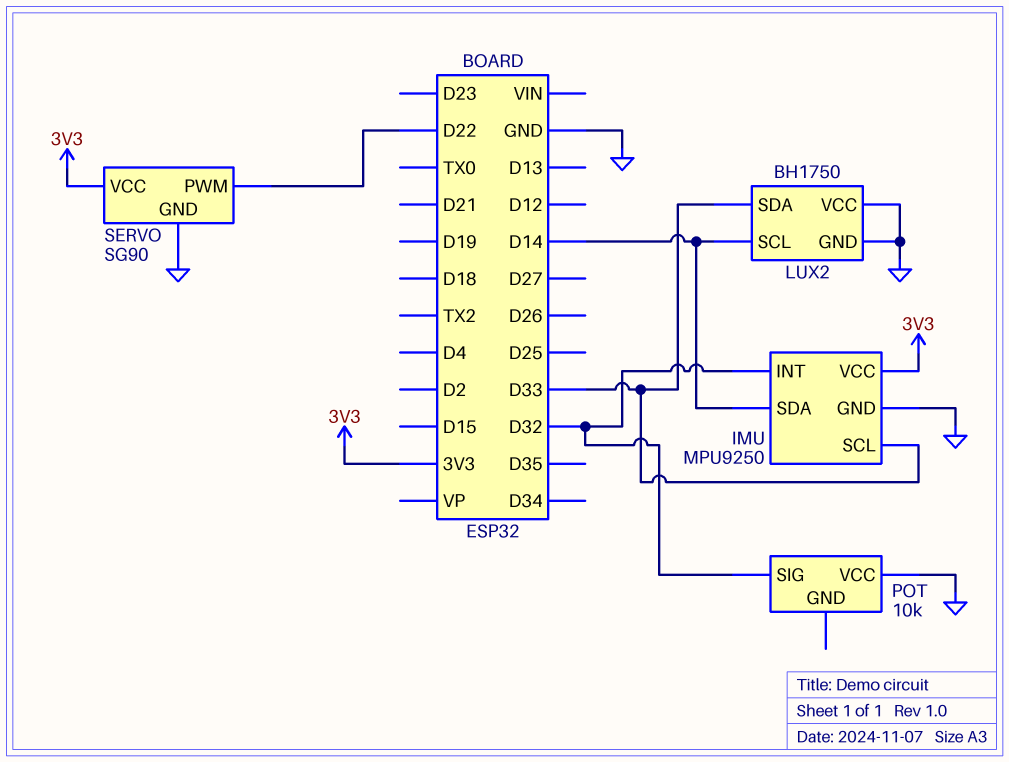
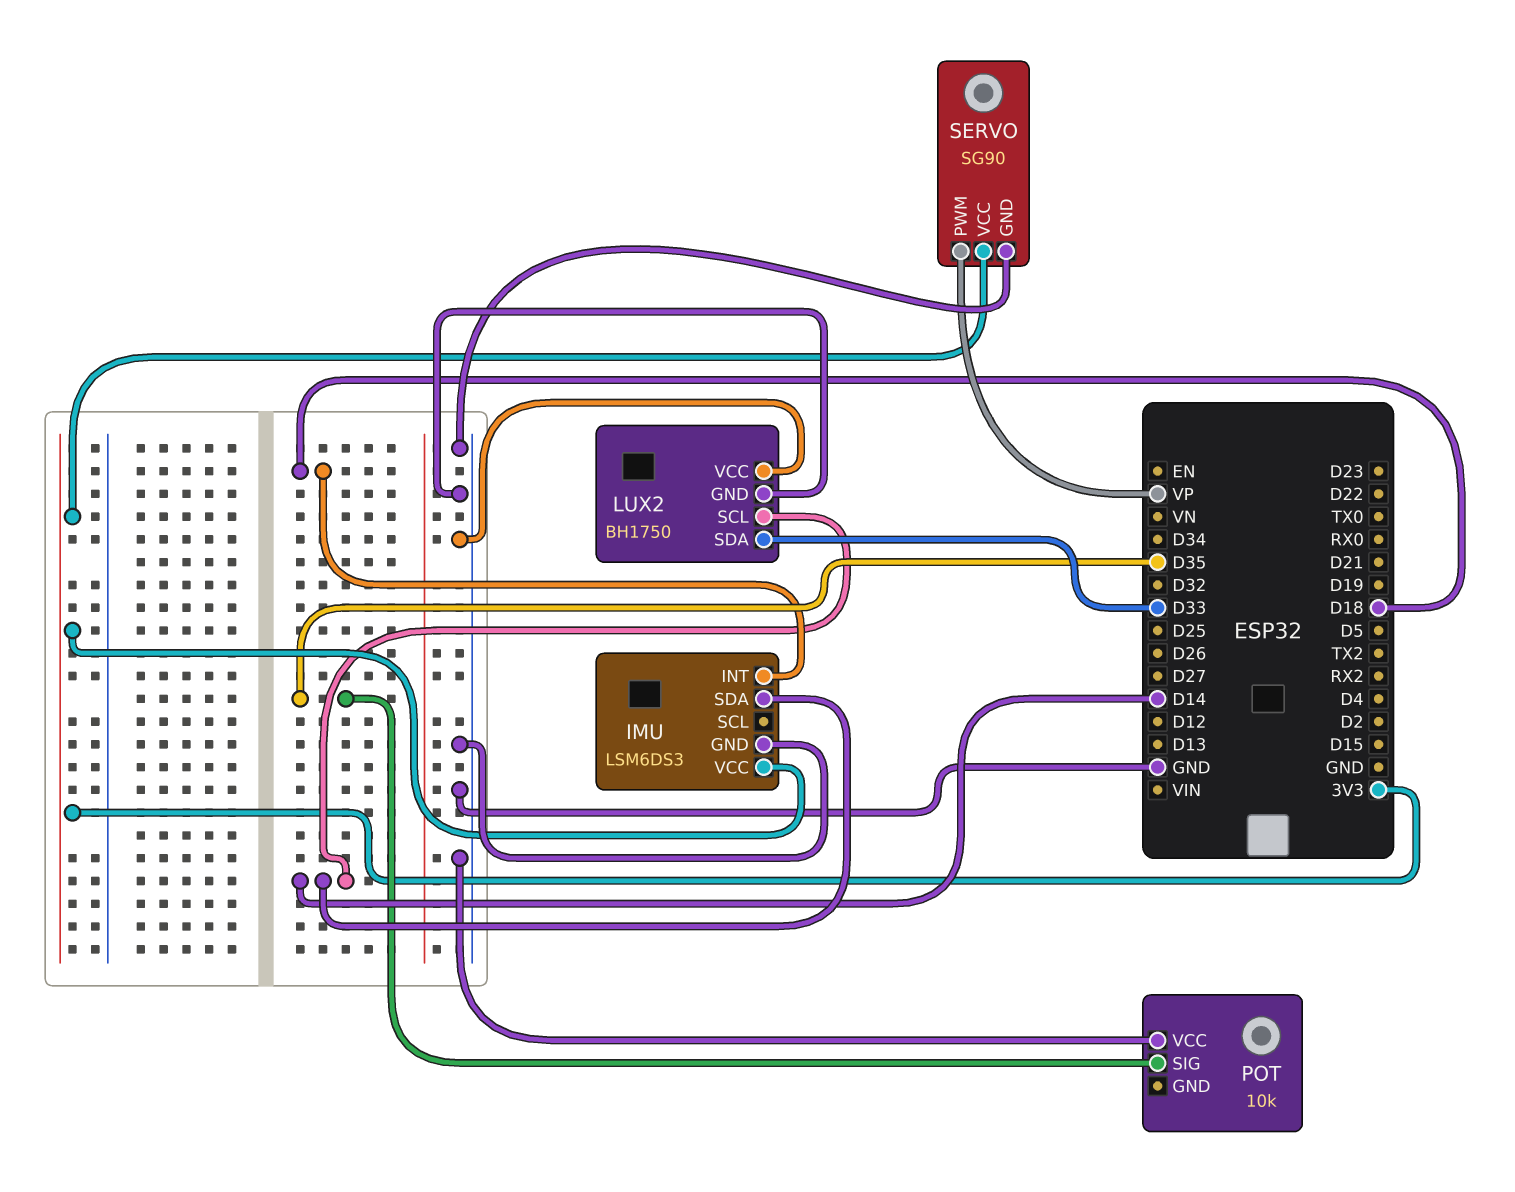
IMU: MPU9250 -> LSM6DS3
IMU pin INT: D32 -> D18
IMU pin SCL: D33 -> none
POT pin SIG: D32 -> D35
SERVO pin PWM: D22 -> VP

